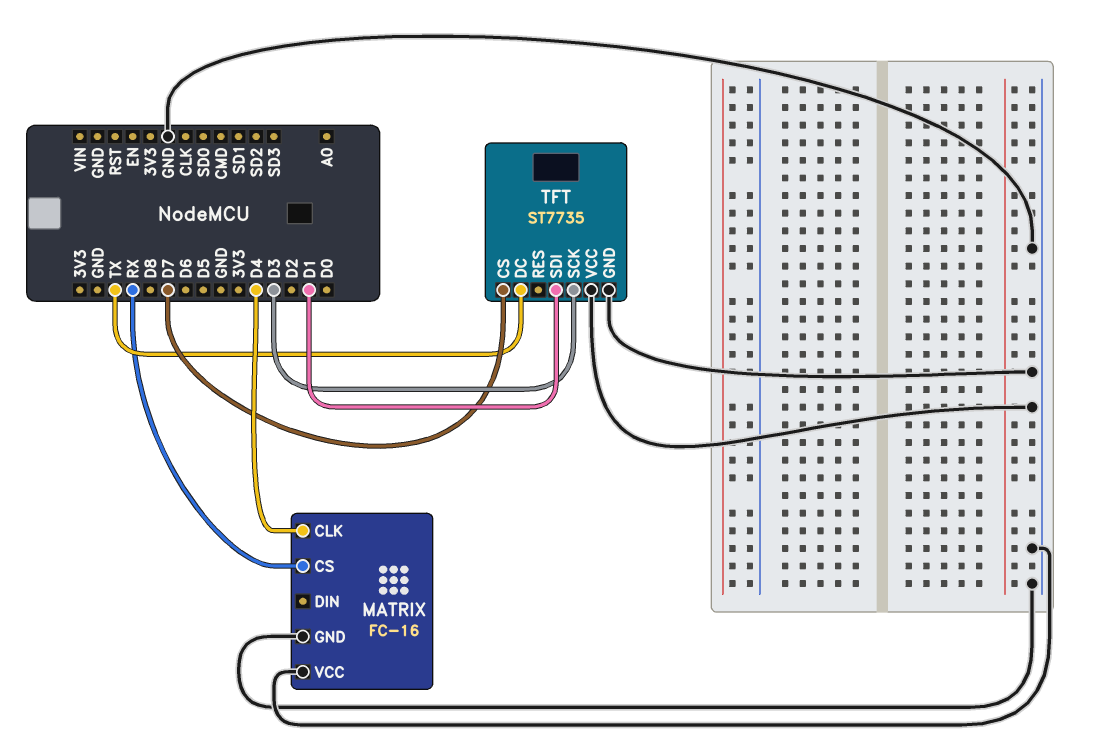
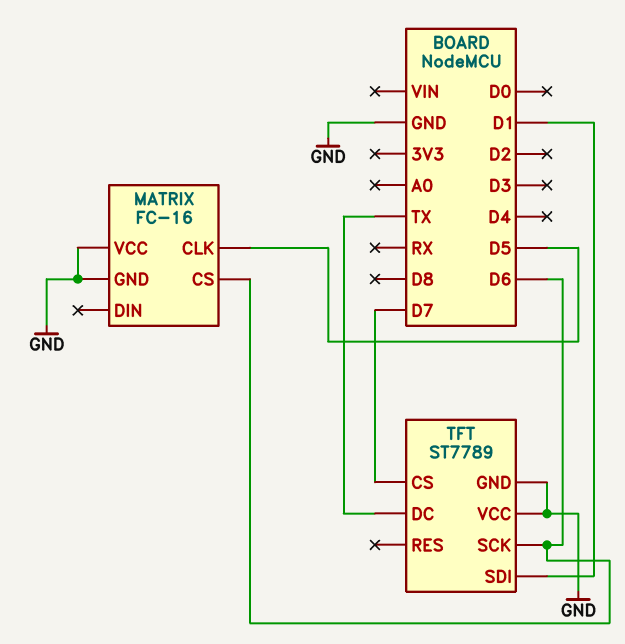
MATRIX pin CLK: D4 -> D5
MATRIX pin CS: RX -> D6
TFT: ST7735 -> ST7789
TFT pin SCK: D3 -> D6

